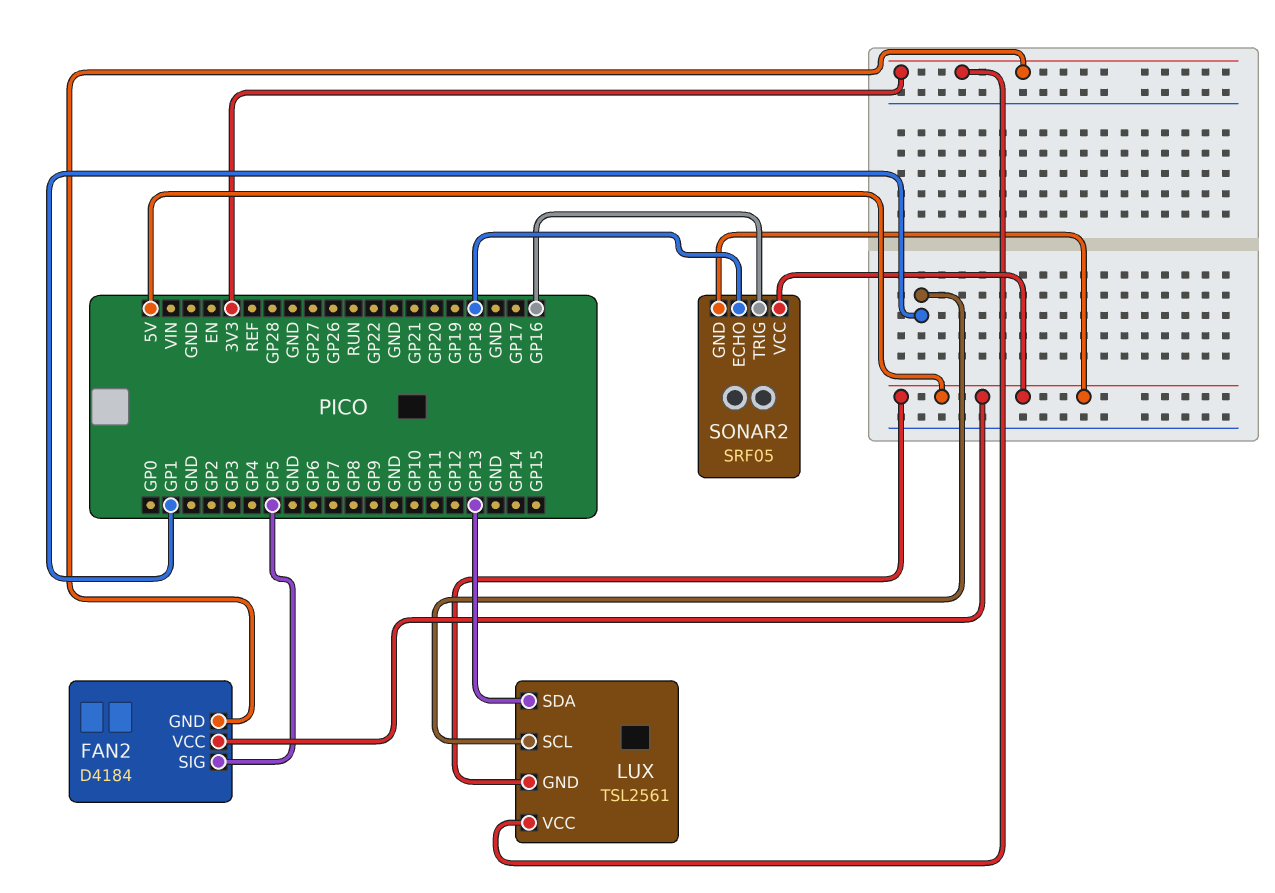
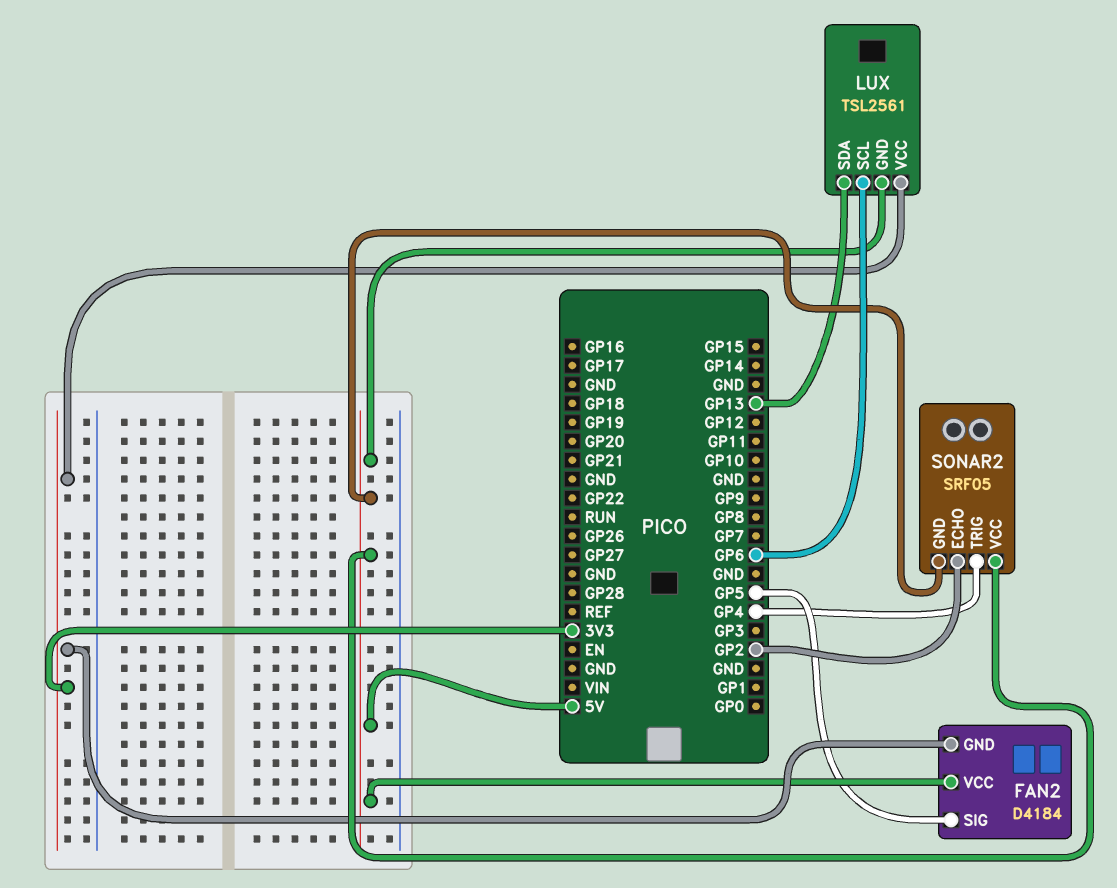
LUX pin SCL: GP1 -> GP6
SONAR2 pin ECHO: GP18 -> GP2
SONAR2 pin TRIG: GP16 -> GP4

